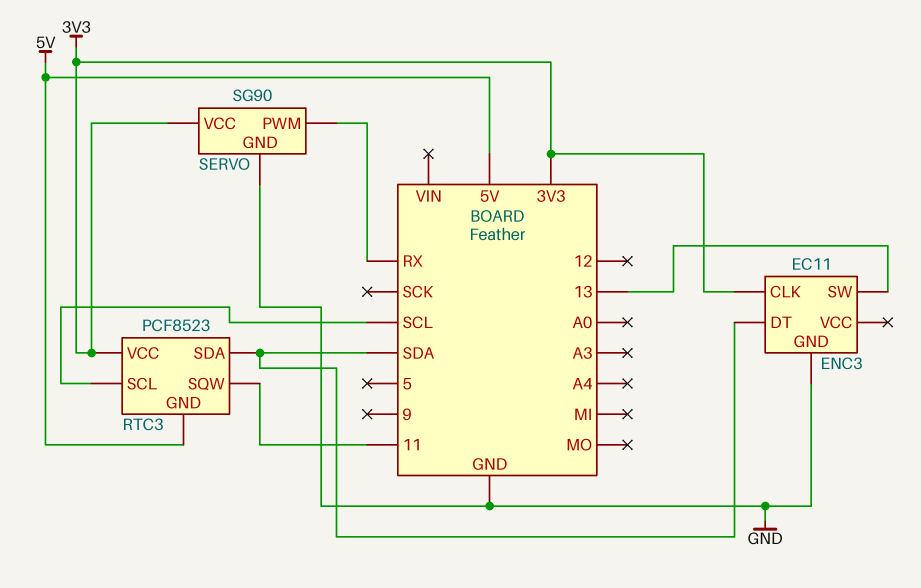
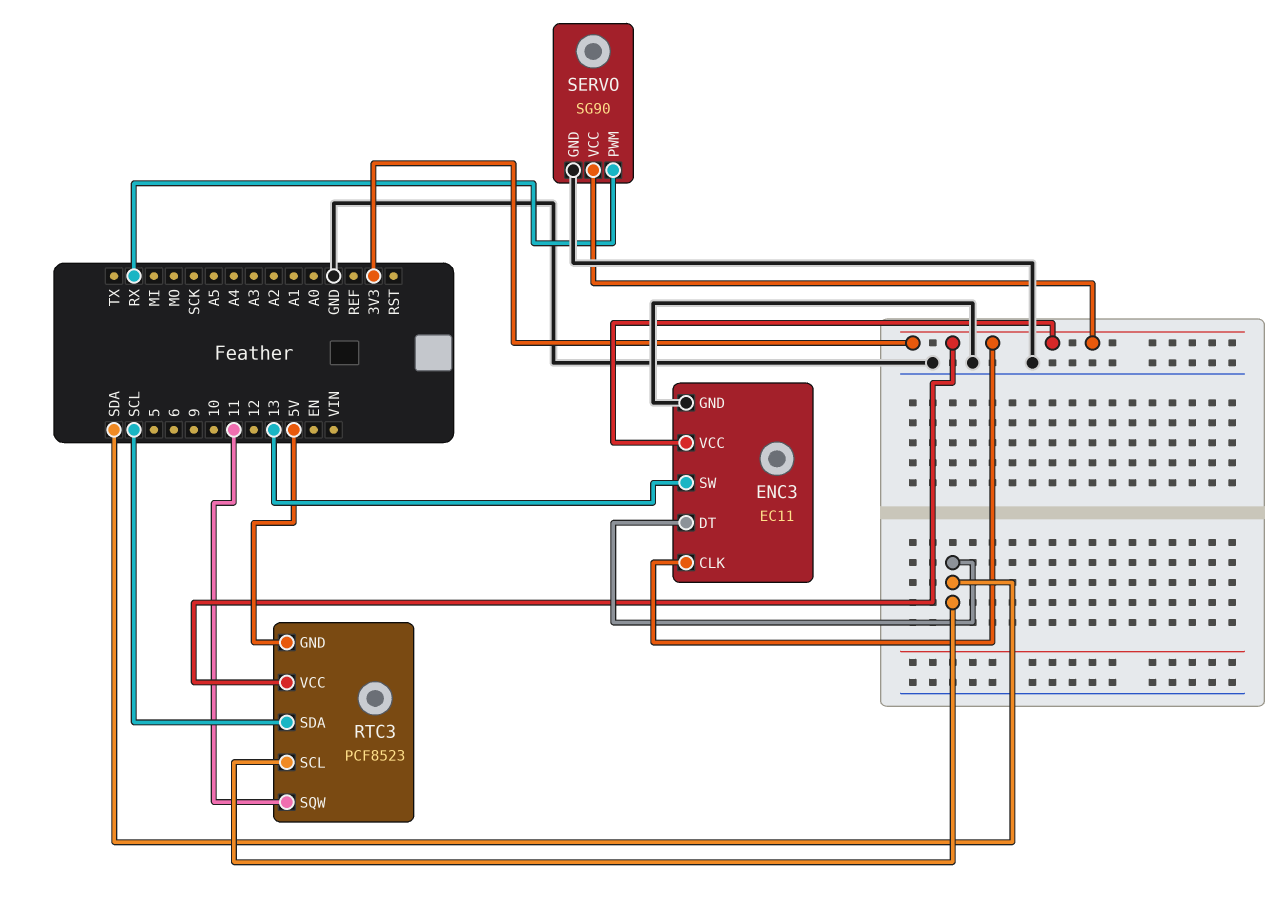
ENC3 pin VCC: none -> 3V3
RTC3 pin SCL: SCL -> SDA
RTC3 pin SDA: SDA -> SCL

